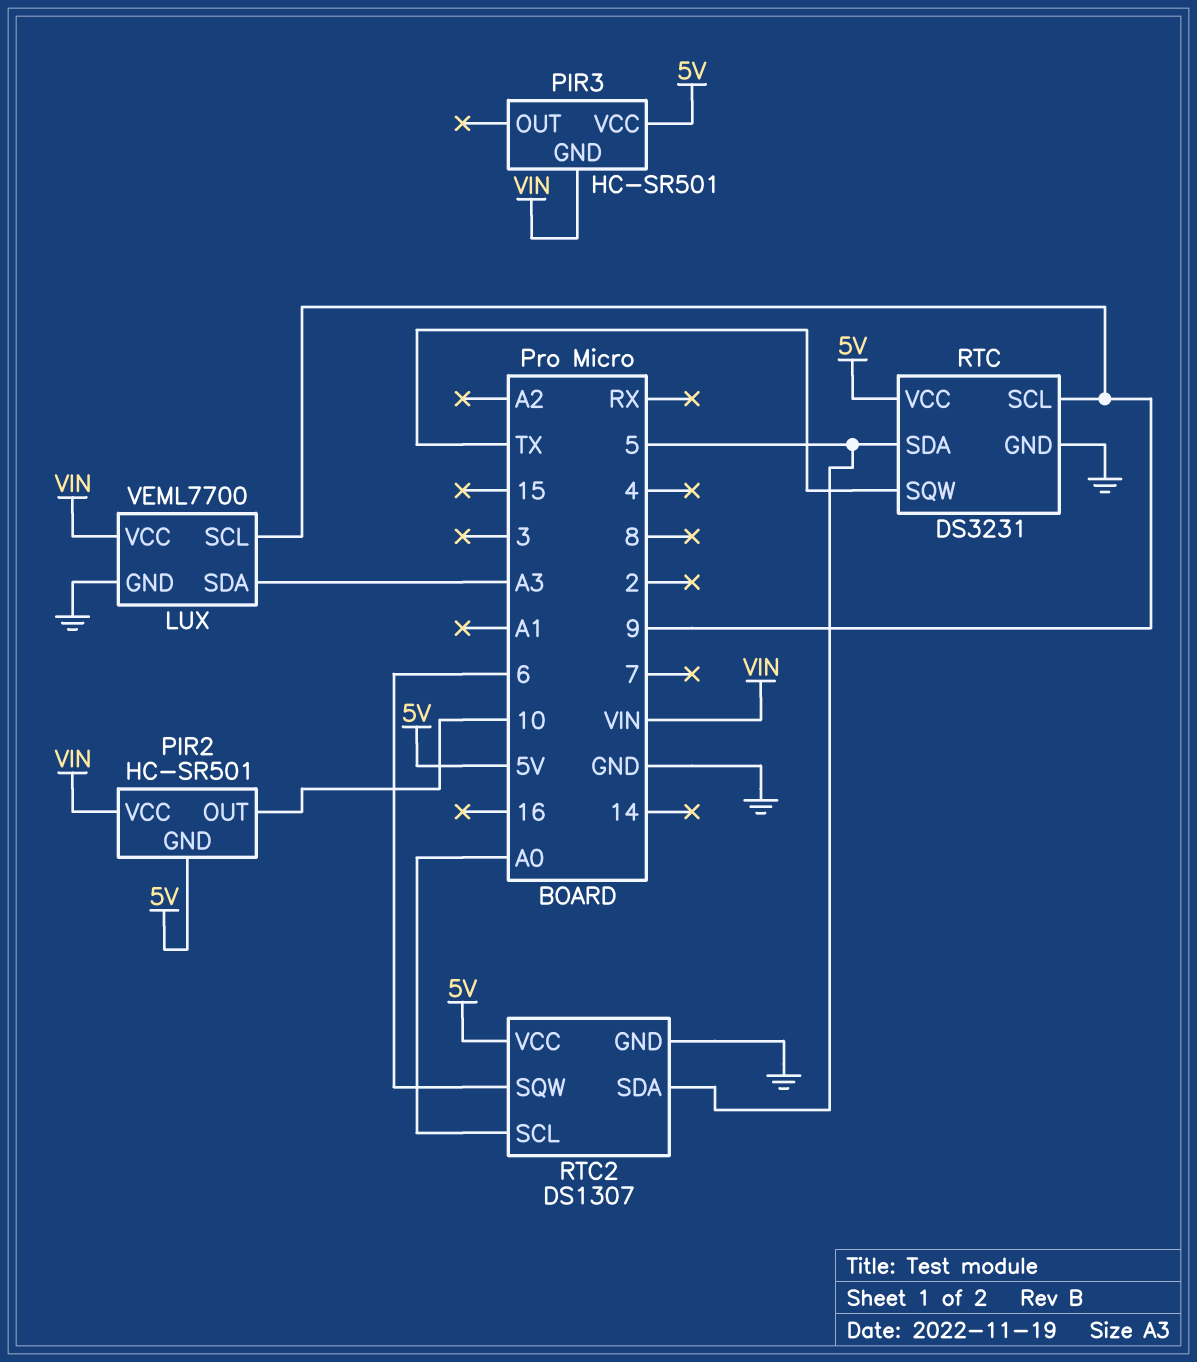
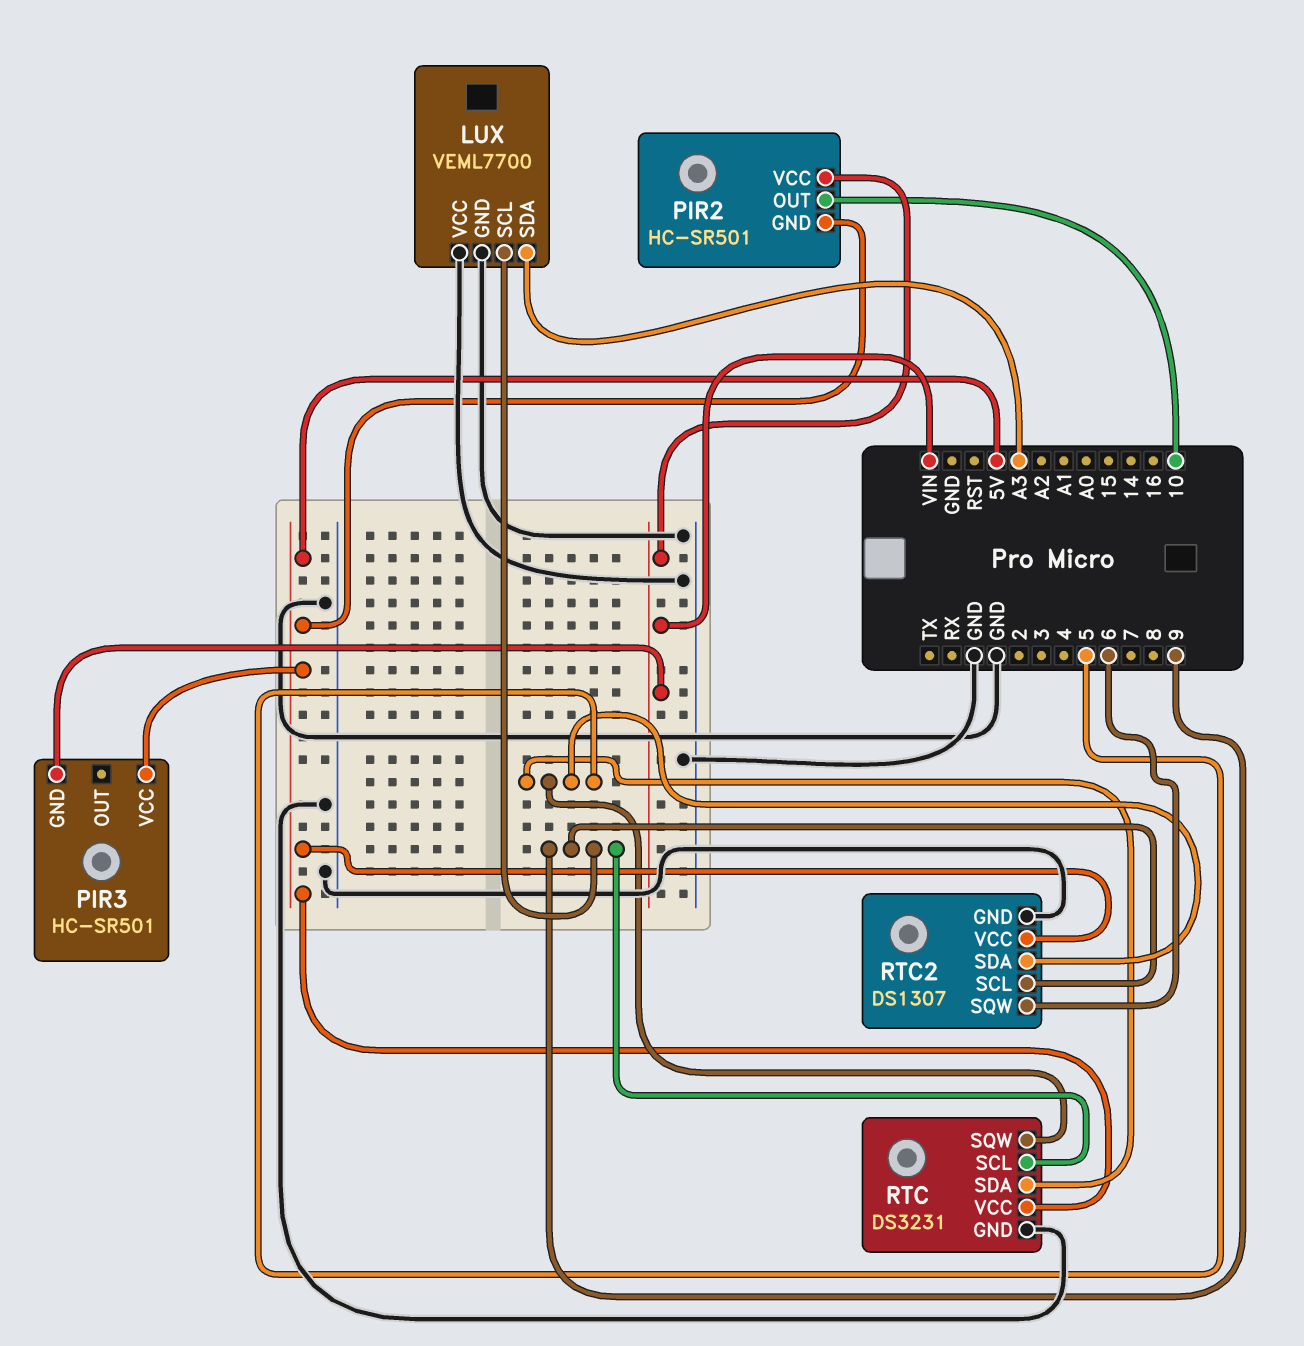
LUX pin VCC: VIN -> GND
RTC pin SQW: TX -> 5
RTC2 pin SCL: A0 -> 9

